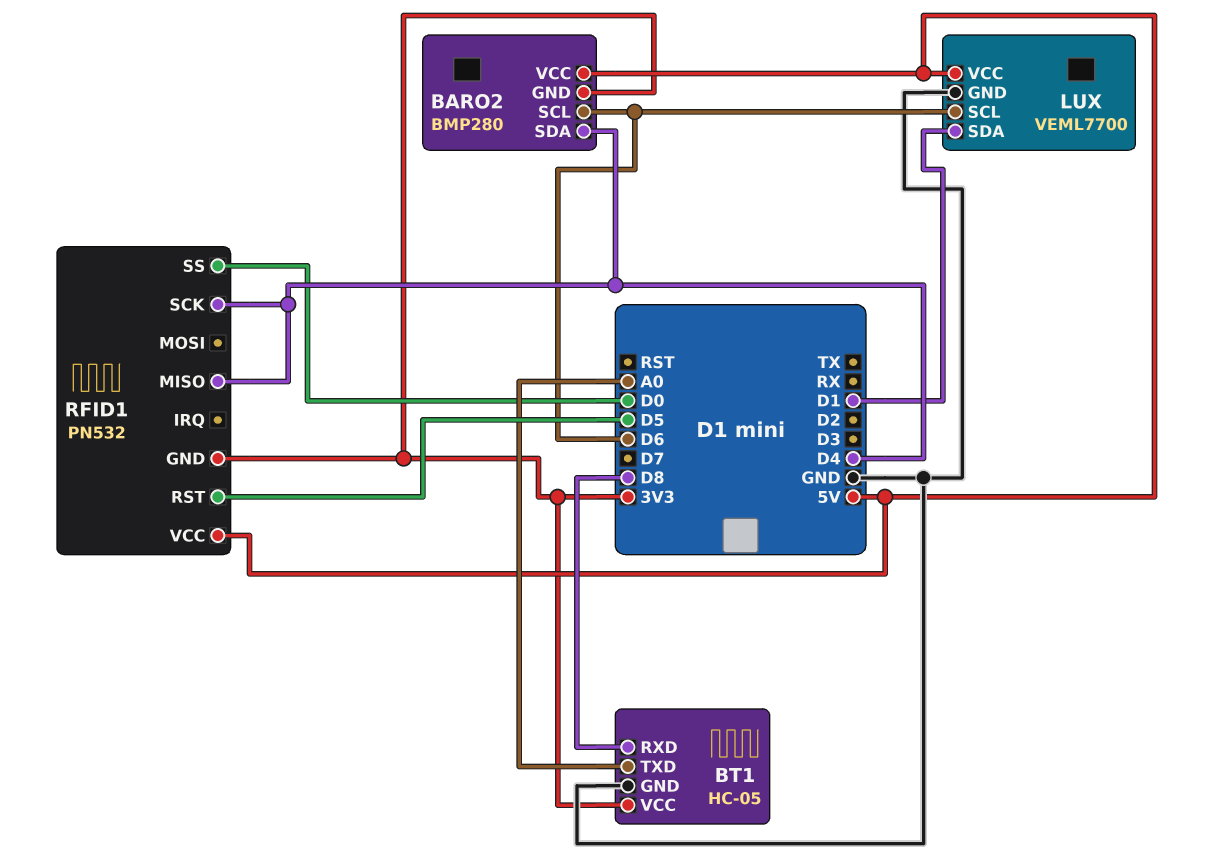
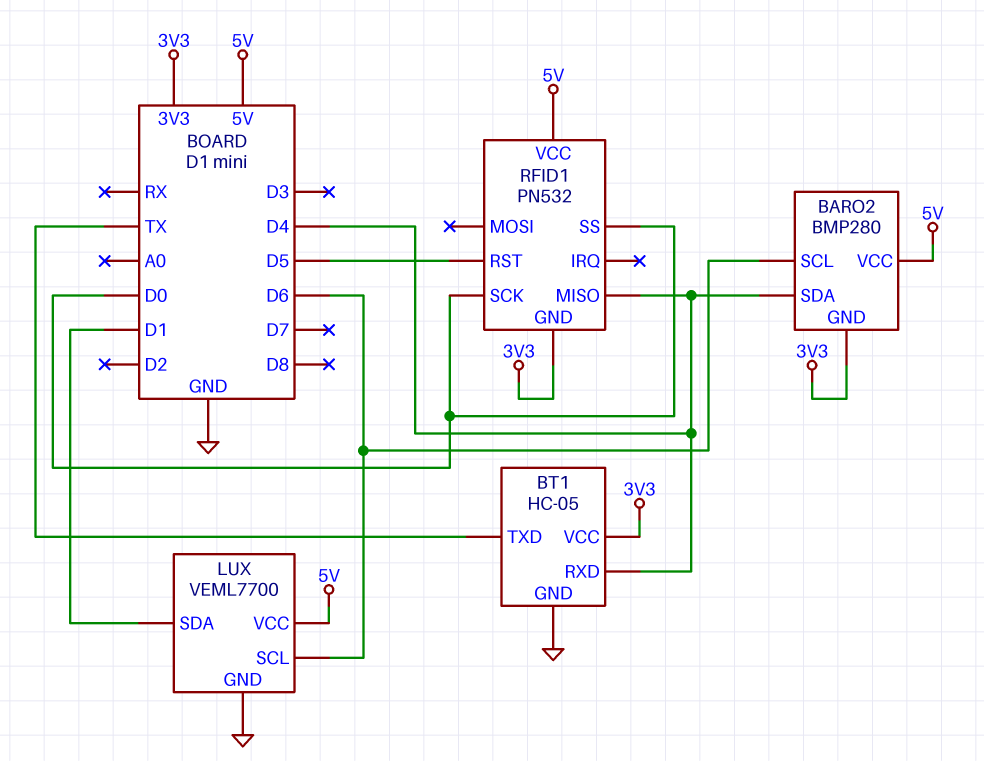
BT1 pin RXD: D8 -> D4
BT1 pin TXD: A0 -> TX
RFID1 pin SCK: D4 -> D0

